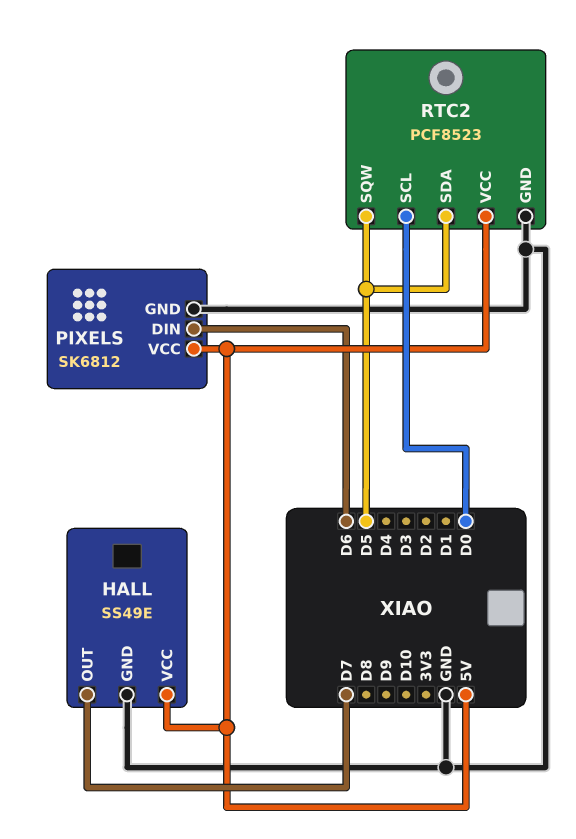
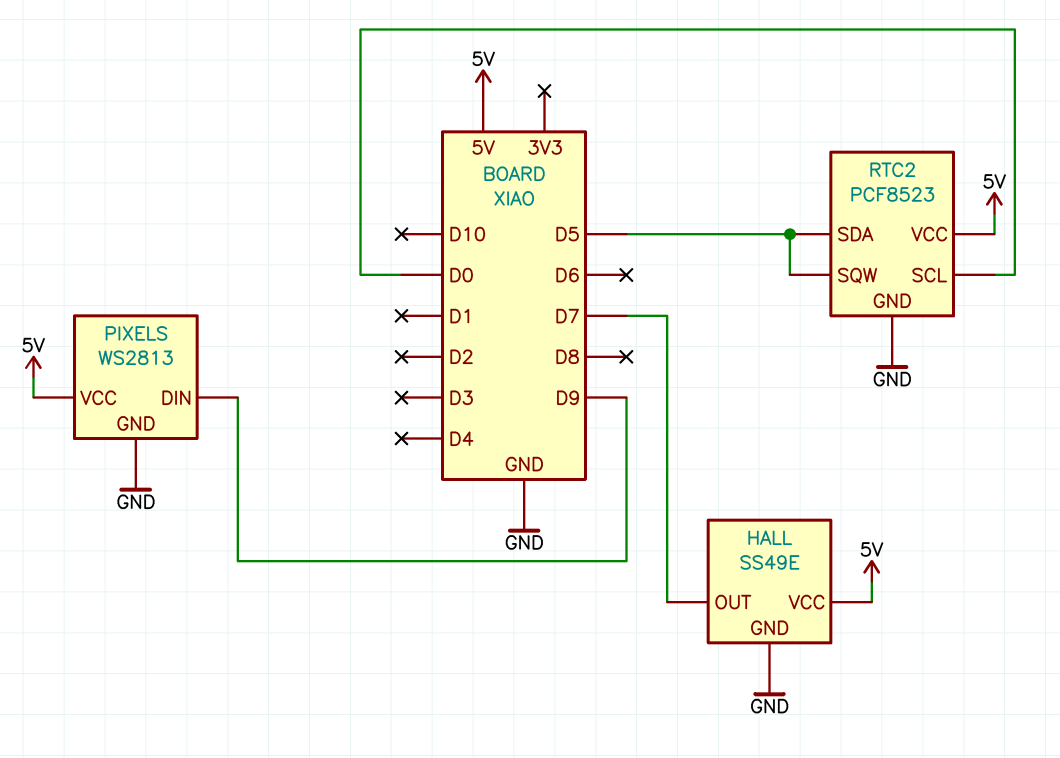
PIXELS: SK6812 -> WS2813
PIXELS pin DIN: D6 -> D9

